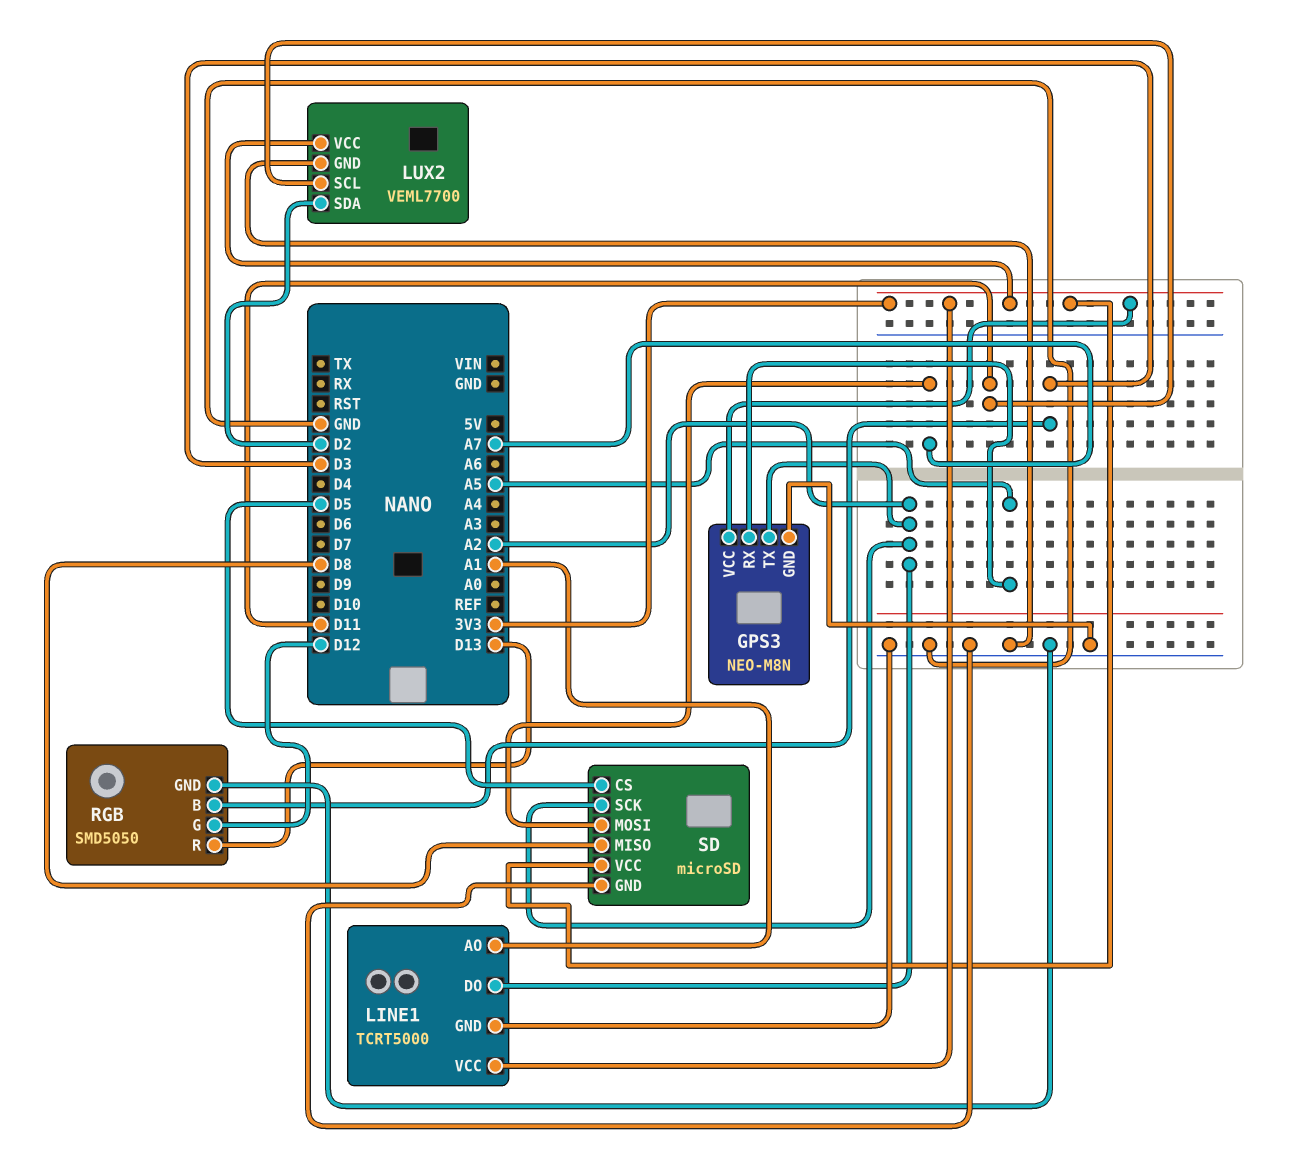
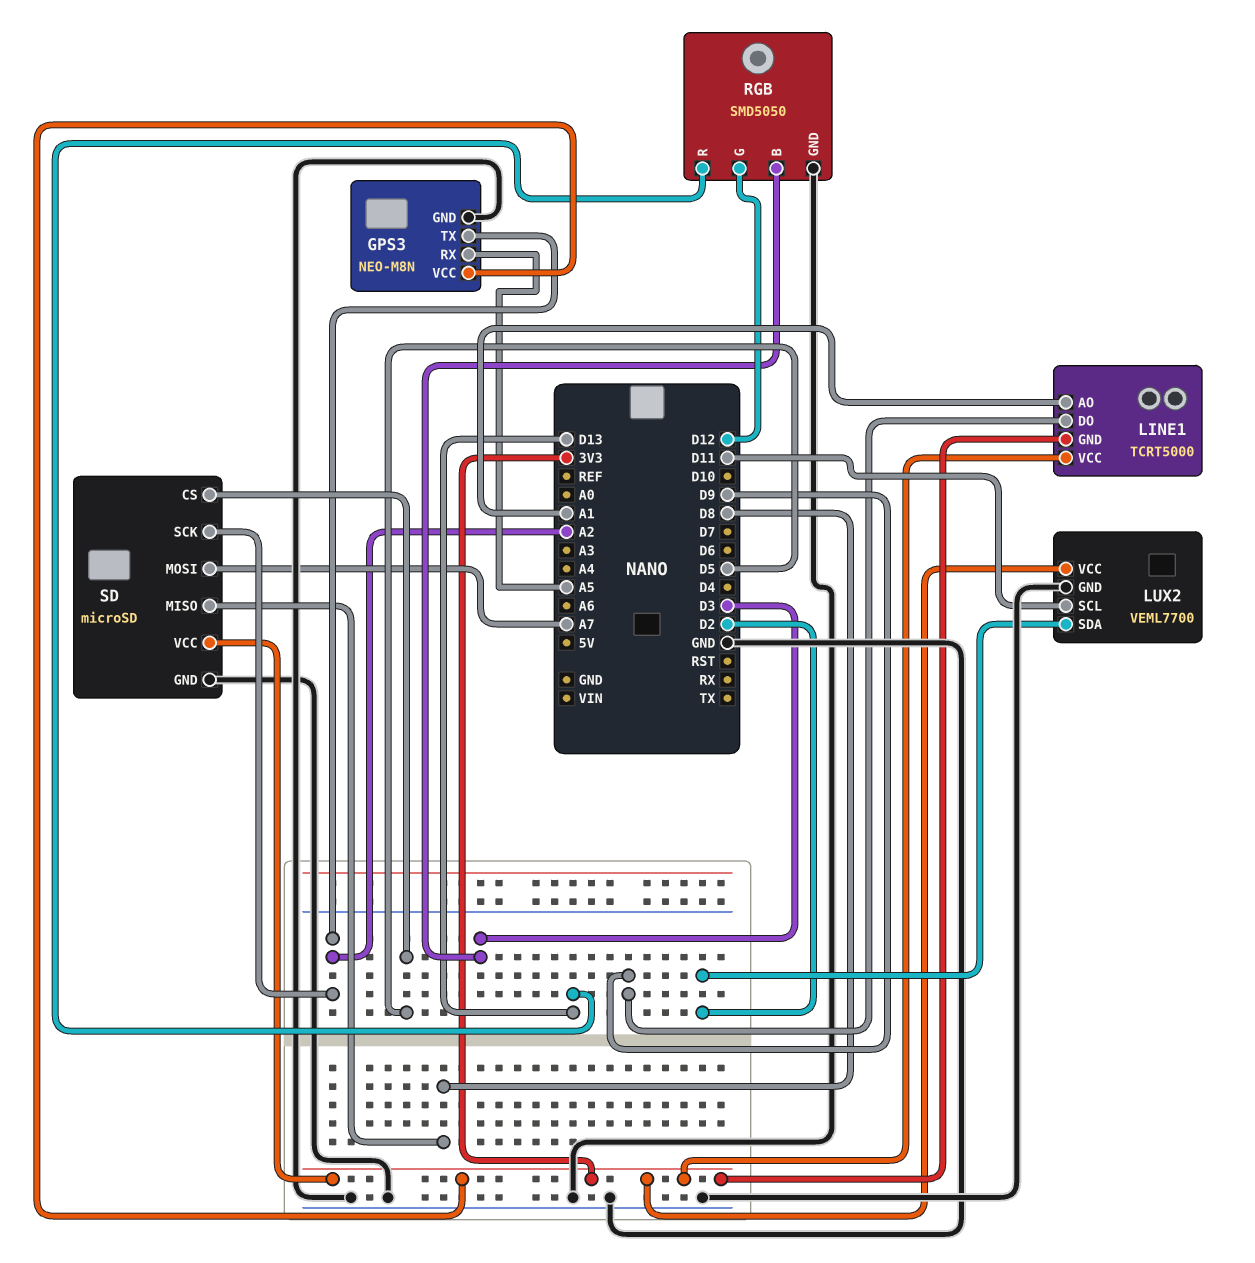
LINE1 pin DO: A2 -> D9
LINE1 pin GND: GND -> 3V3

